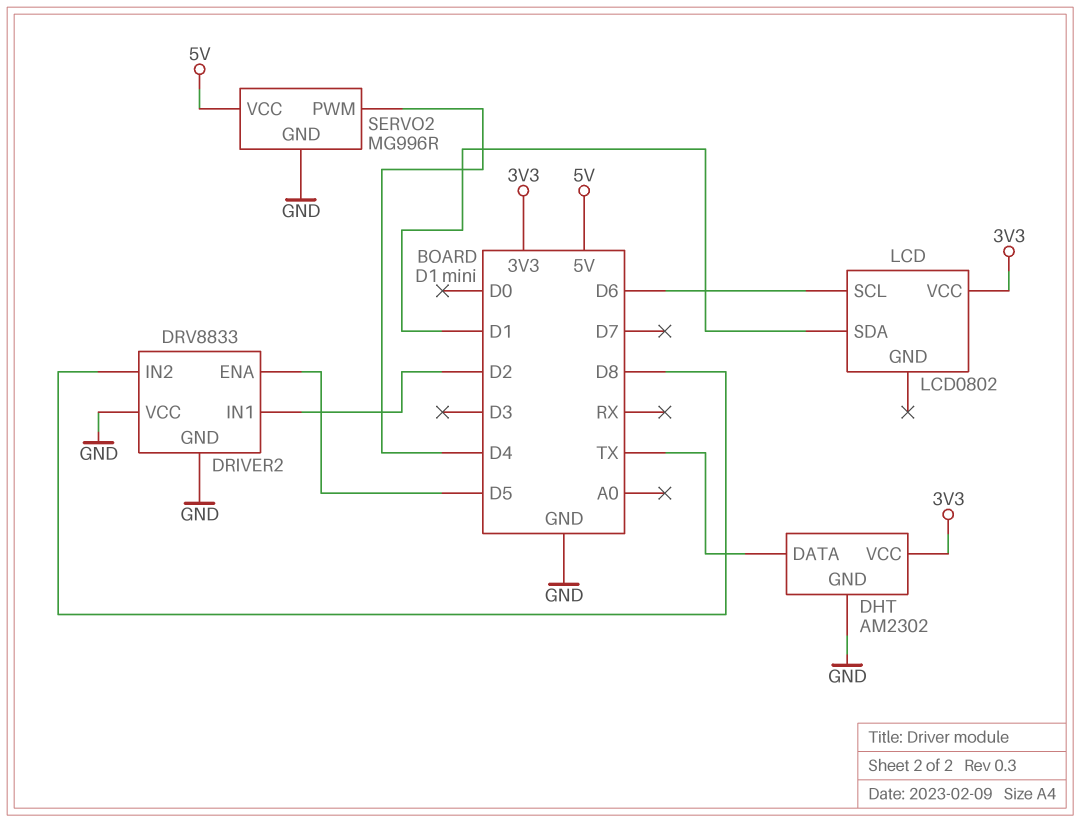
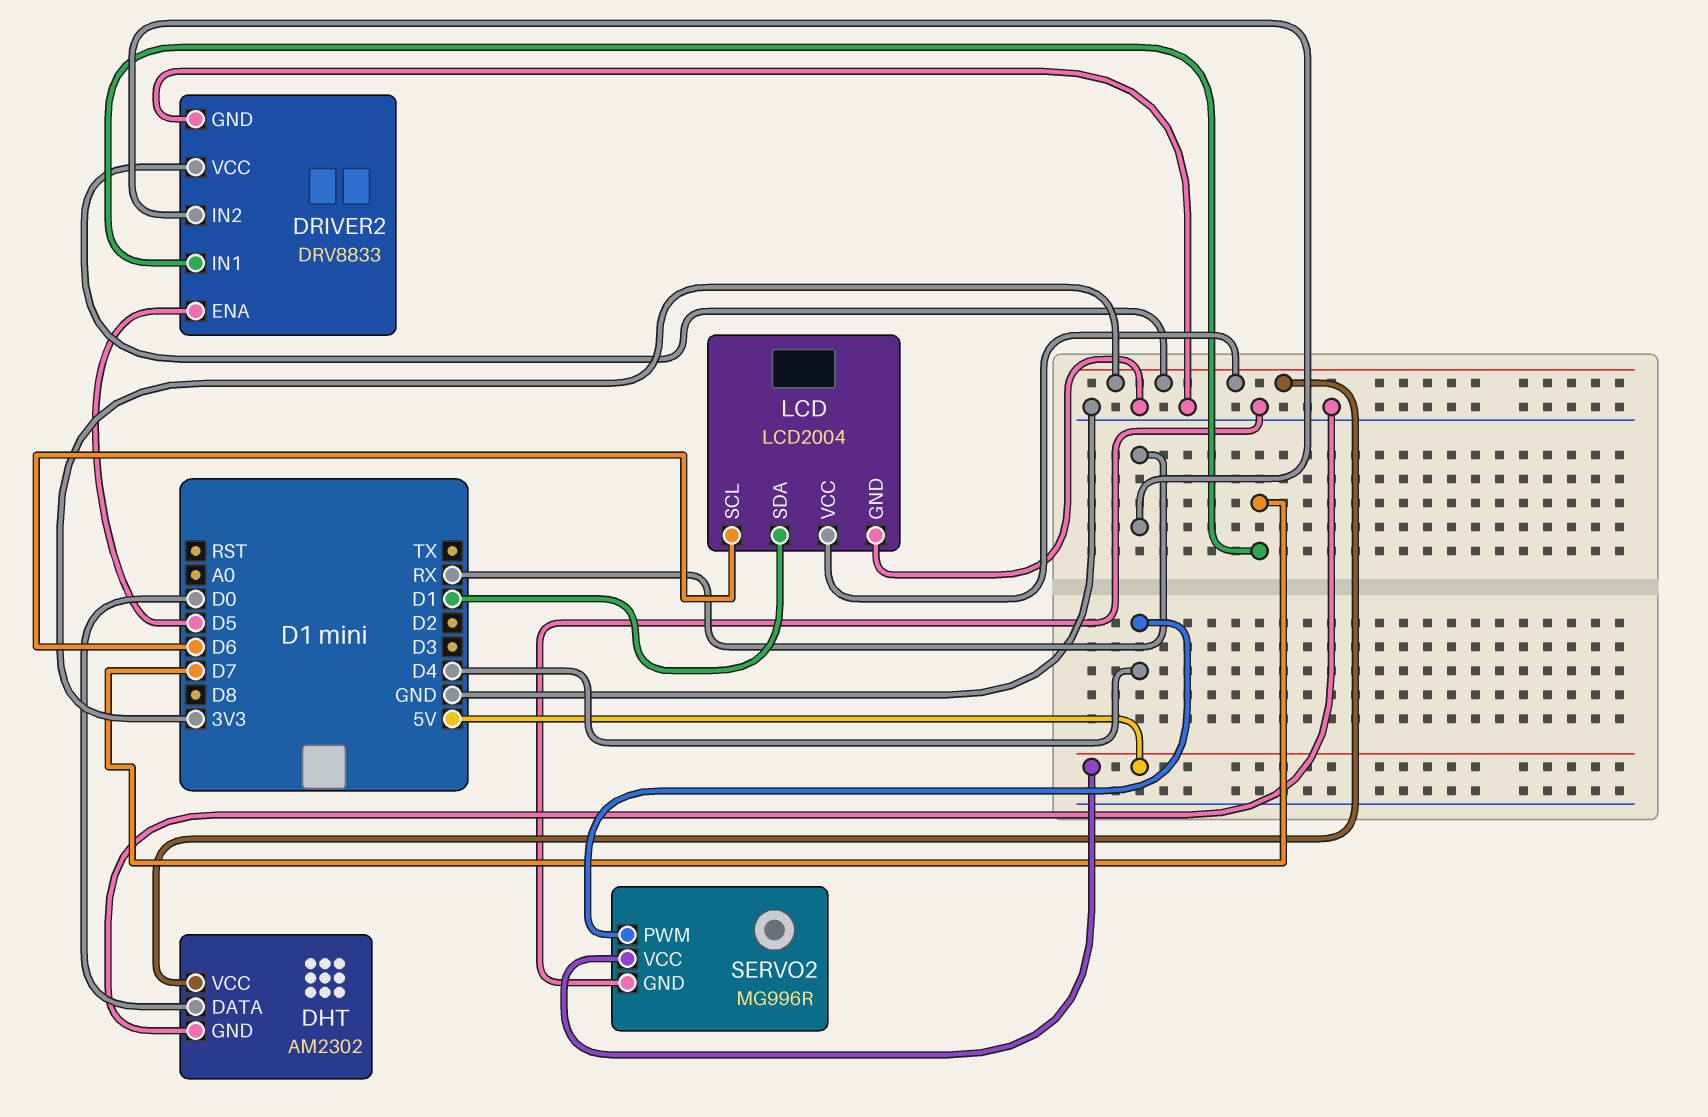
DHT pin DATA: TX -> D0
DRIVER2 pin IN1: D2 -> D7
DRIVER2 pin IN2: D8 -> RX
DRIVER2 pin VCC: GND -> 3V3
LCD: LCD0802 -> LCD2004
LCD pin GND: none -> GND

